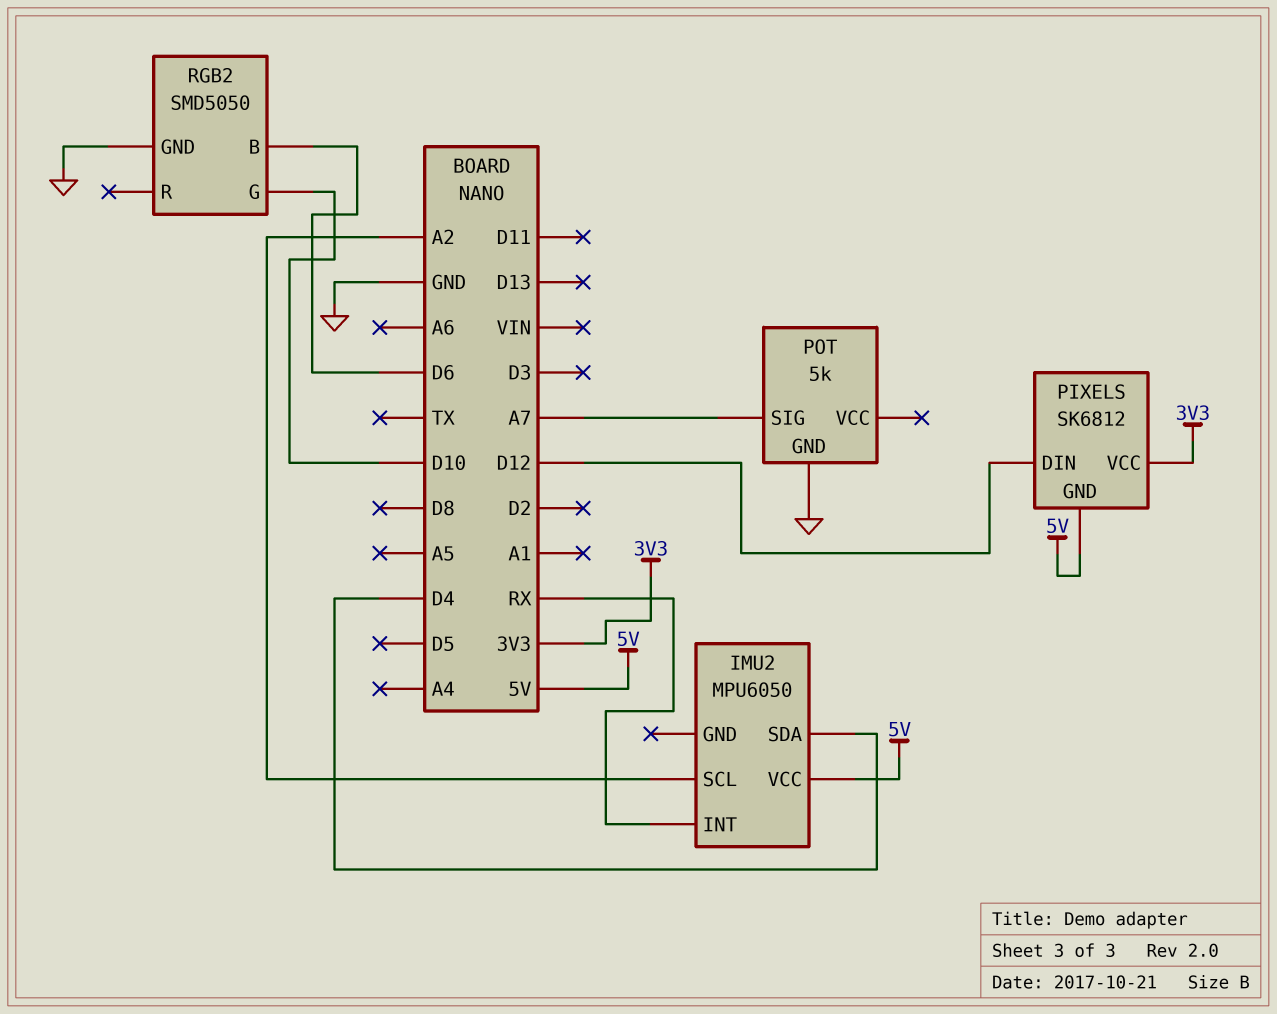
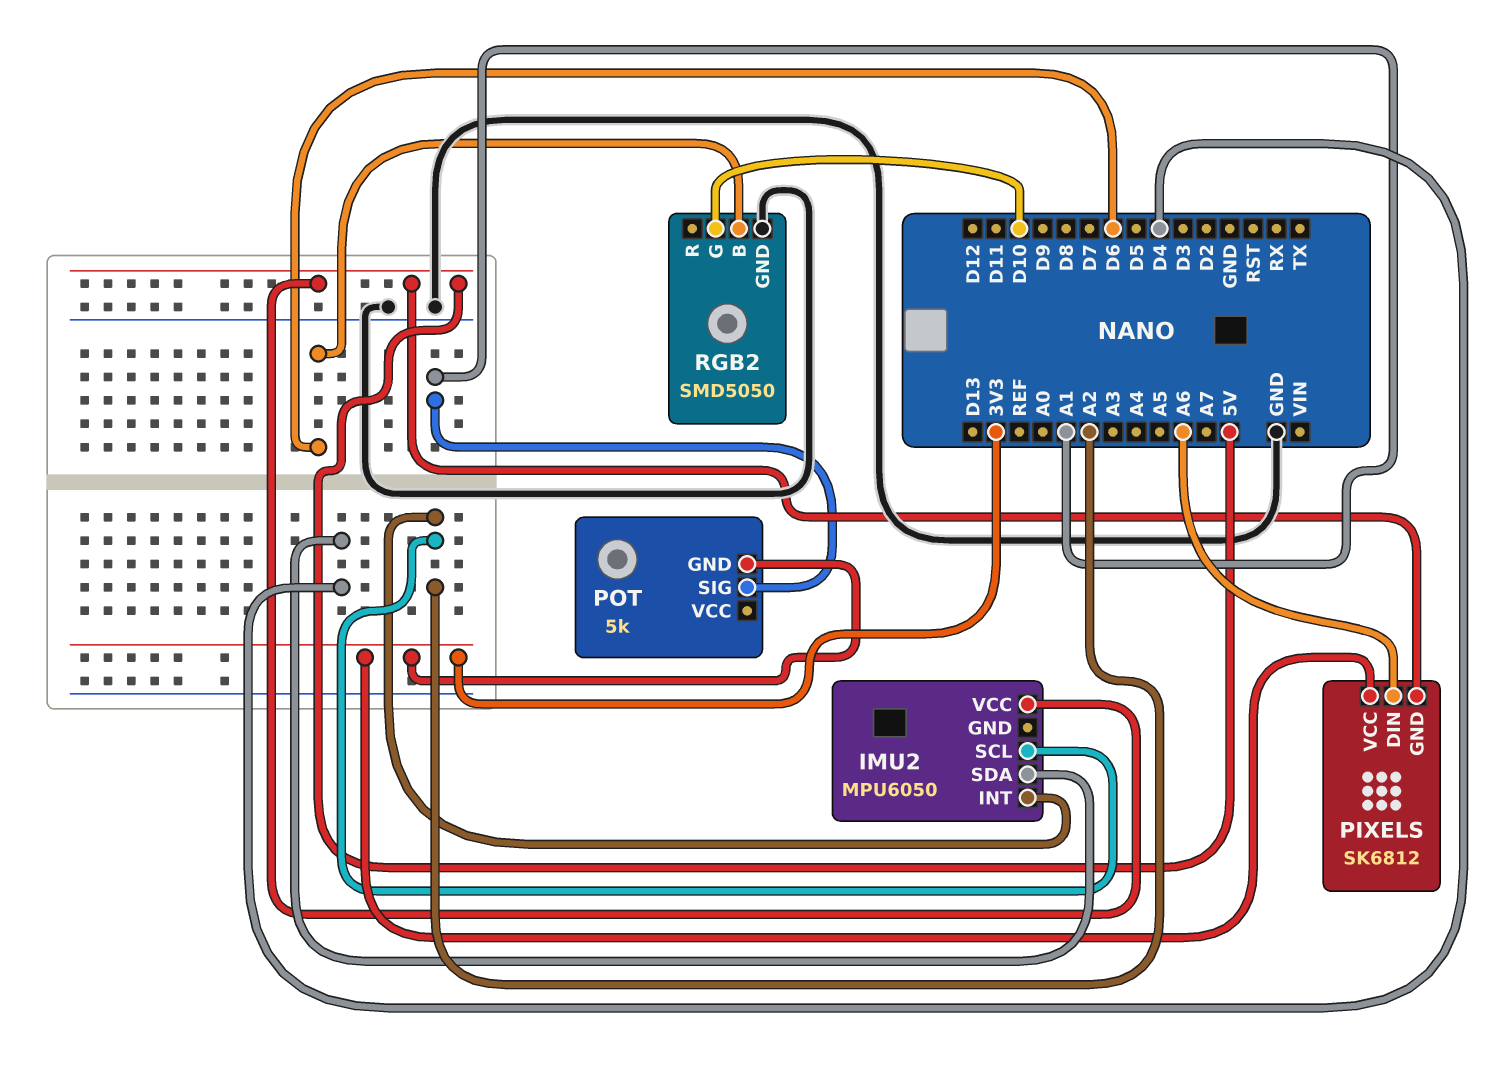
IMU2 pin INT: RX -> A2
PIXELS pin DIN: D12 -> A6
POT pin GND: GND -> 3V3
POT pin SIG: A7 -> A1

